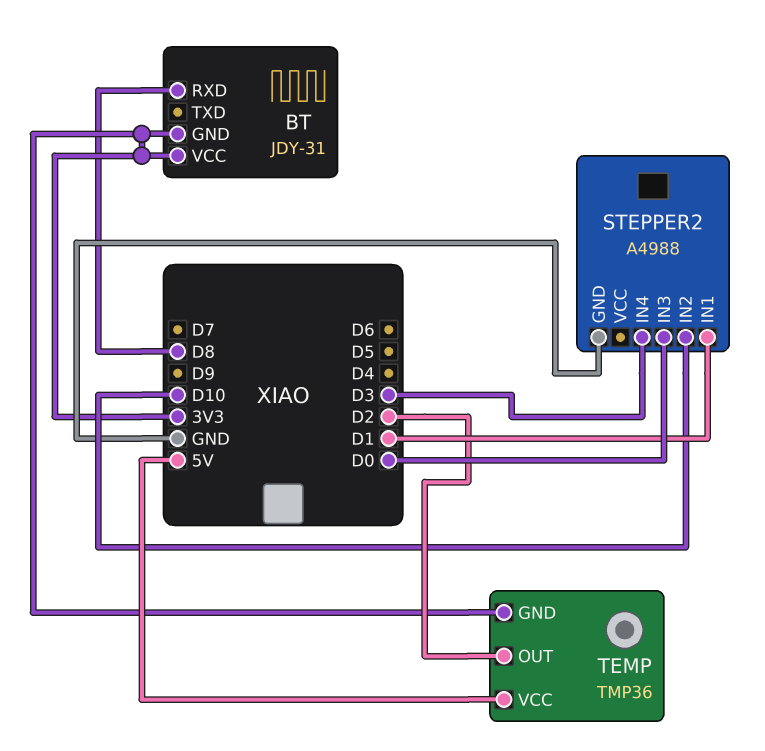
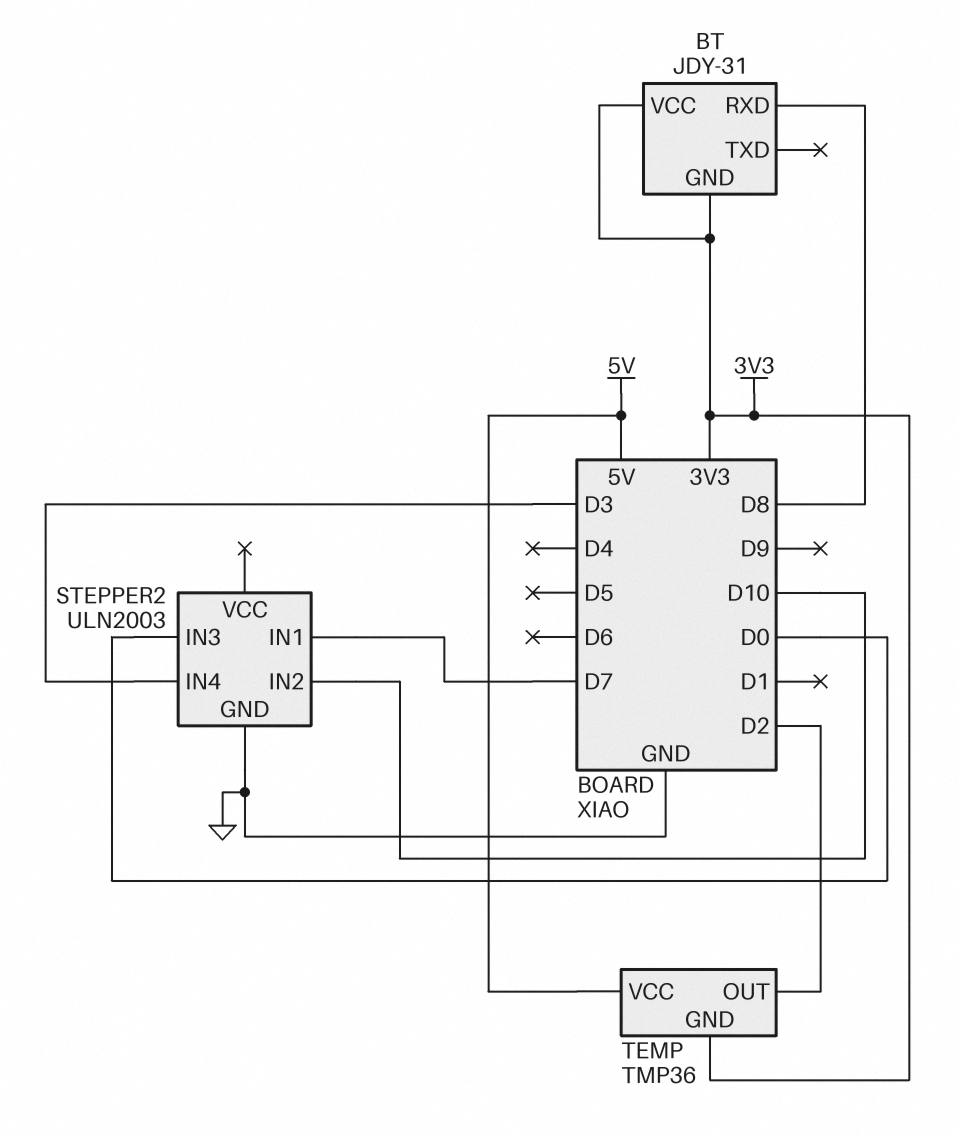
STEPPER2: A4988 -> ULN2003
STEPPER2 pin IN1: D1 -> D7

